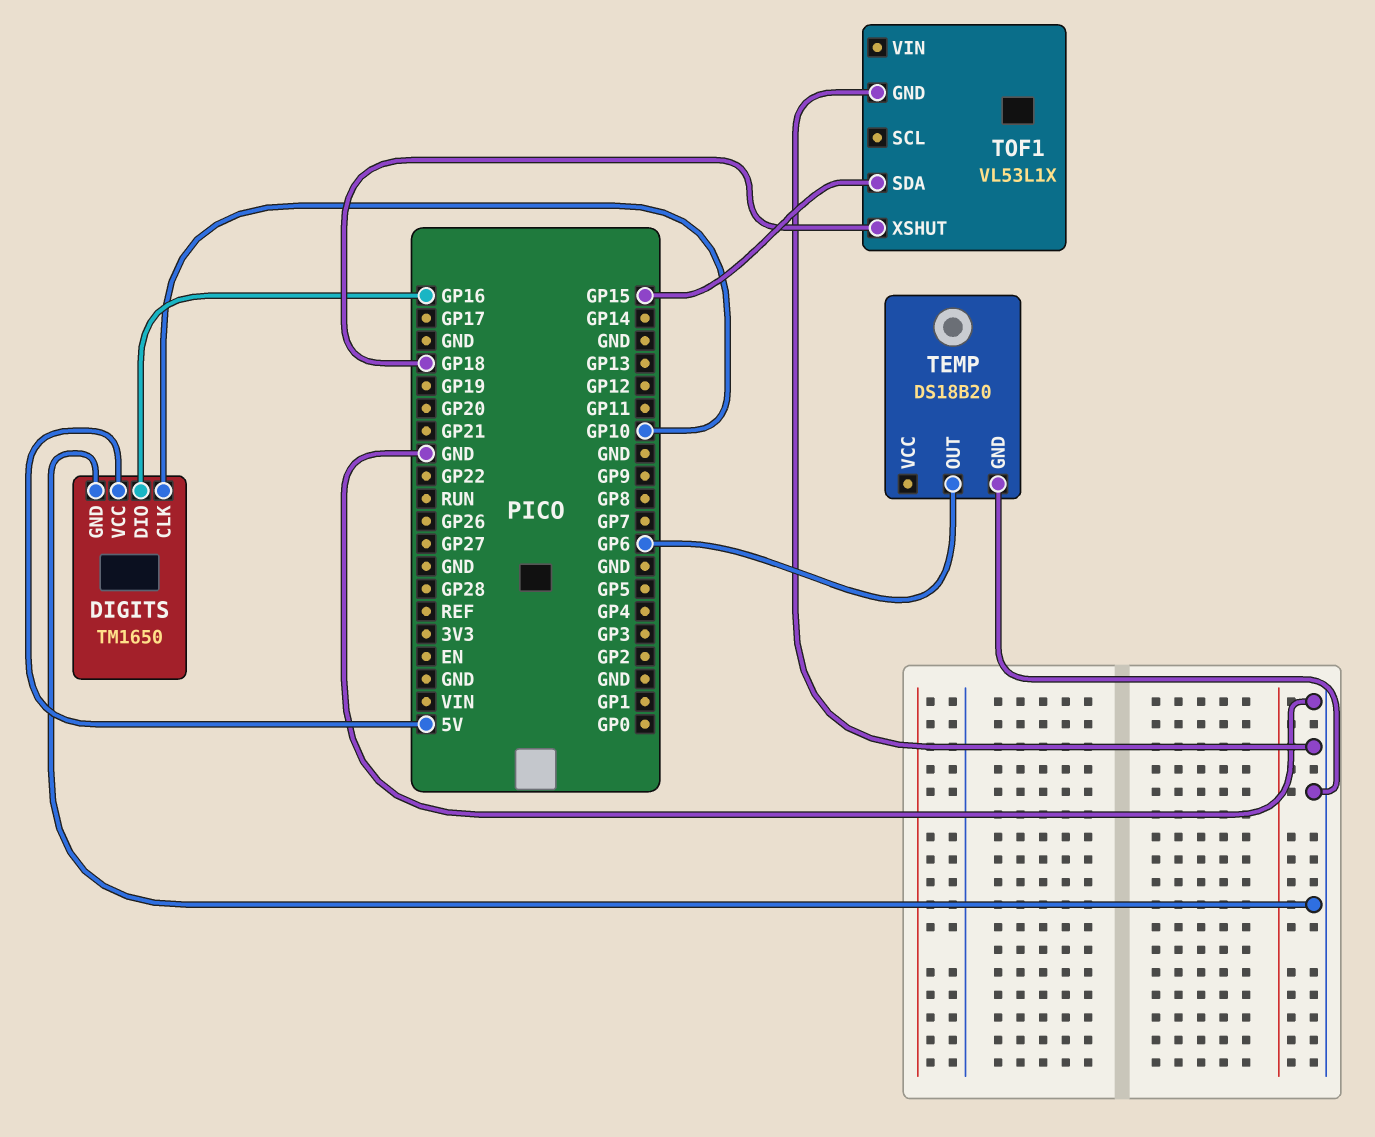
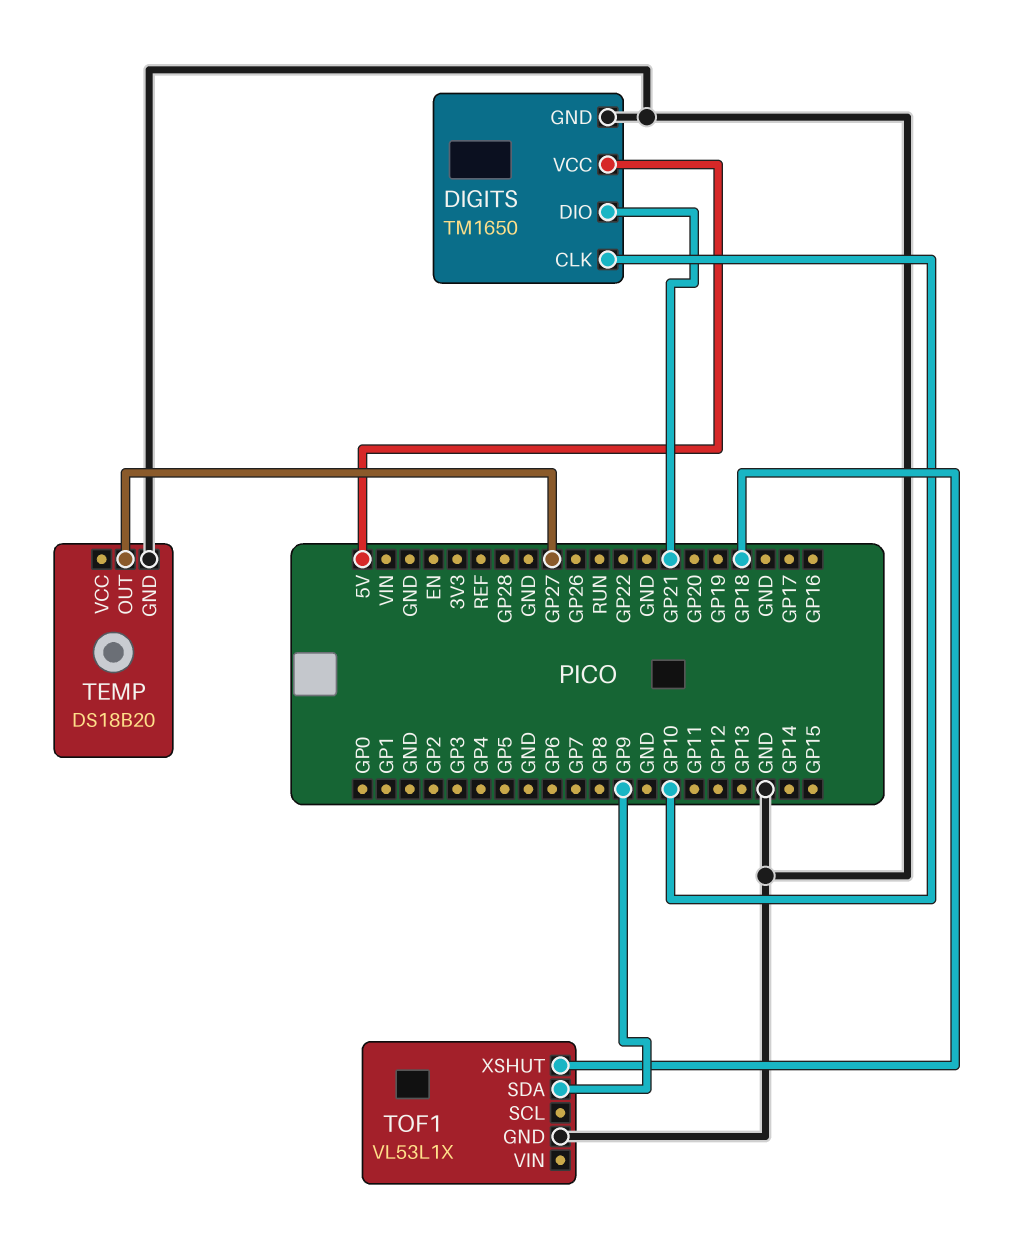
DIGITS pin DIO: GP16 -> GP21
TEMP pin OUT: GP6 -> GP27
TOF1 pin SDA: GP15 -> GP9

